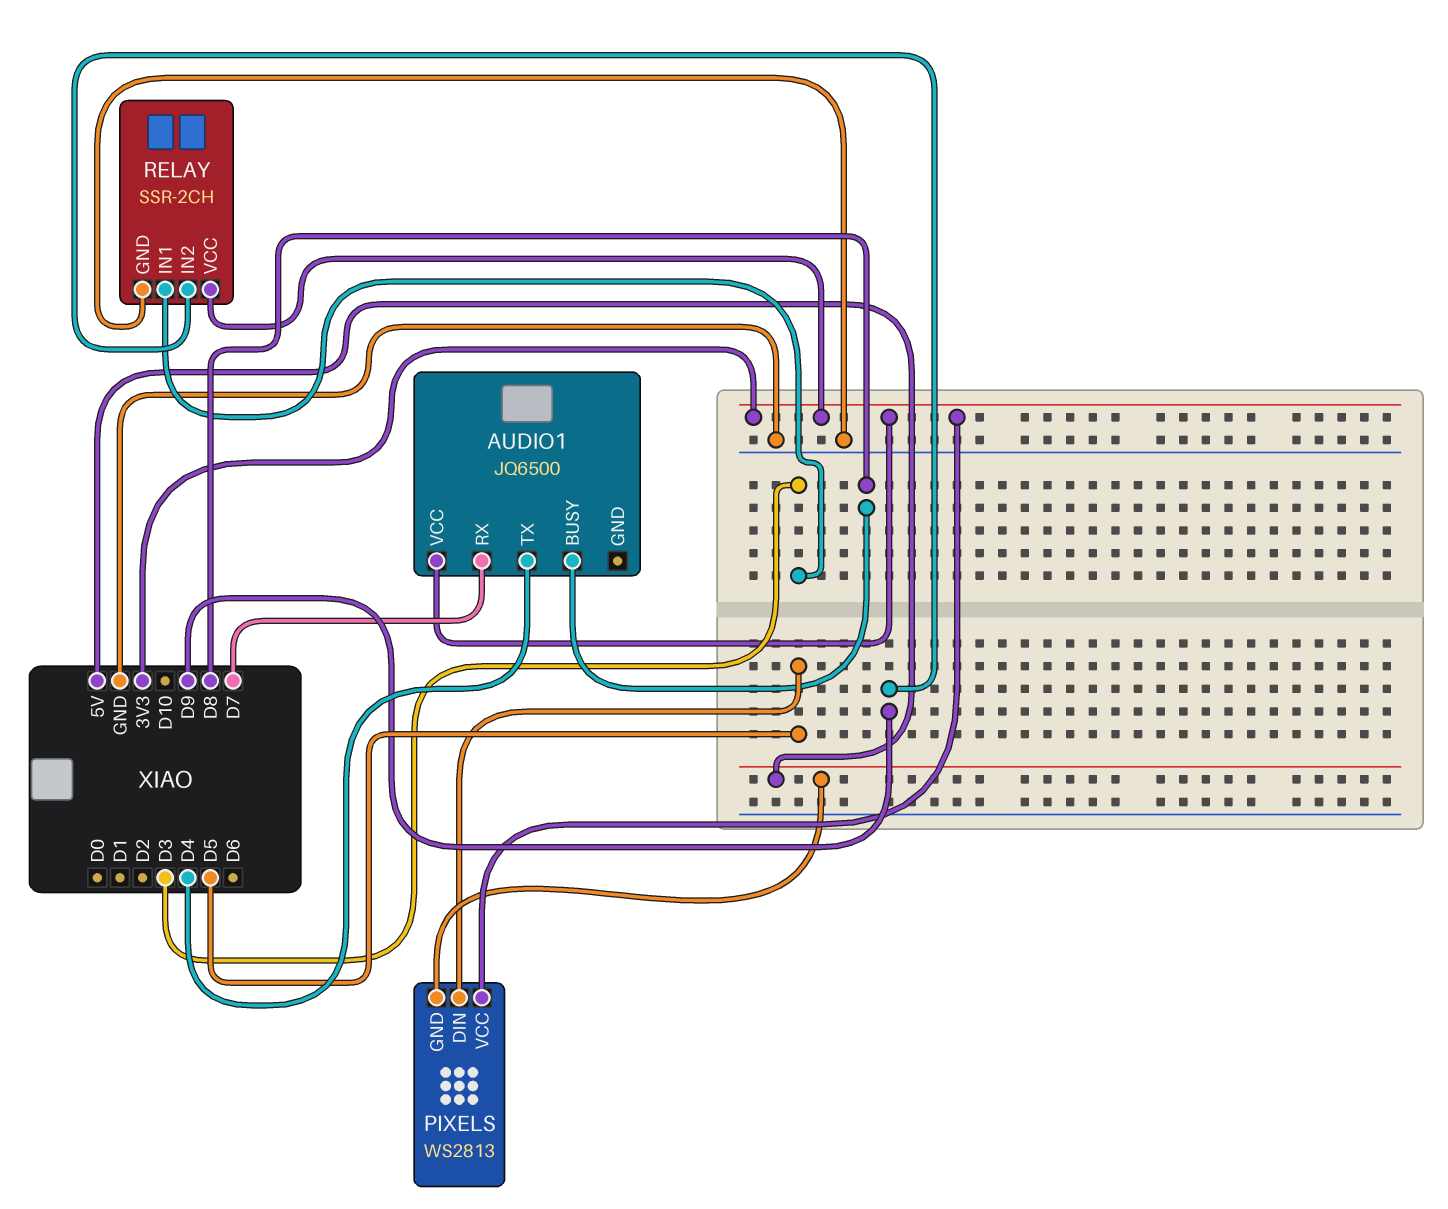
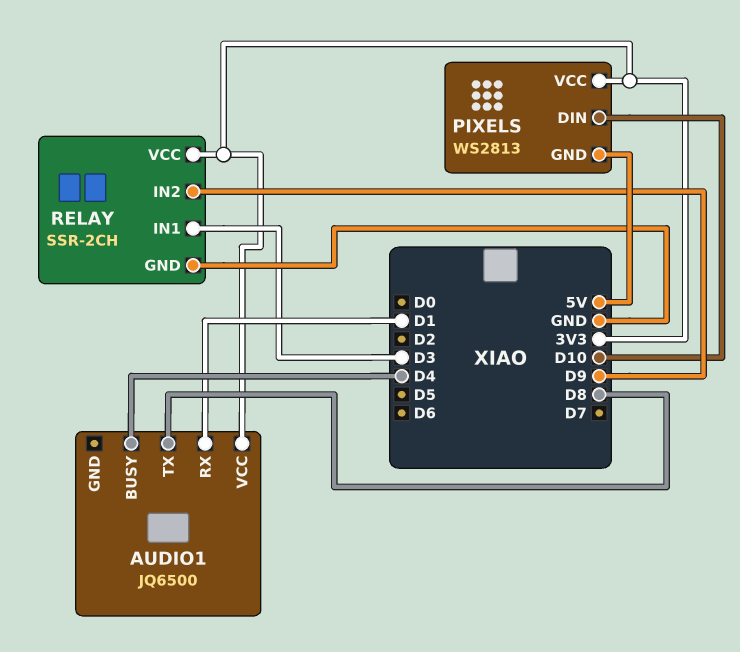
AUDIO1 pin BUSY: D8 -> D4
AUDIO1 pin RX: D7 -> D1
AUDIO1 pin TX: D4 -> D8
PIXELS pin DIN: D5 -> D10

